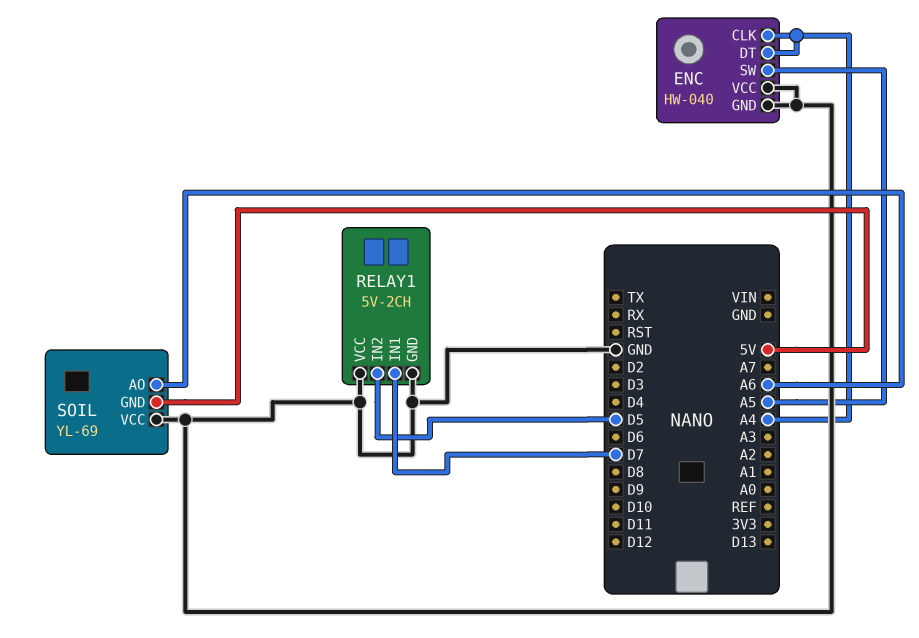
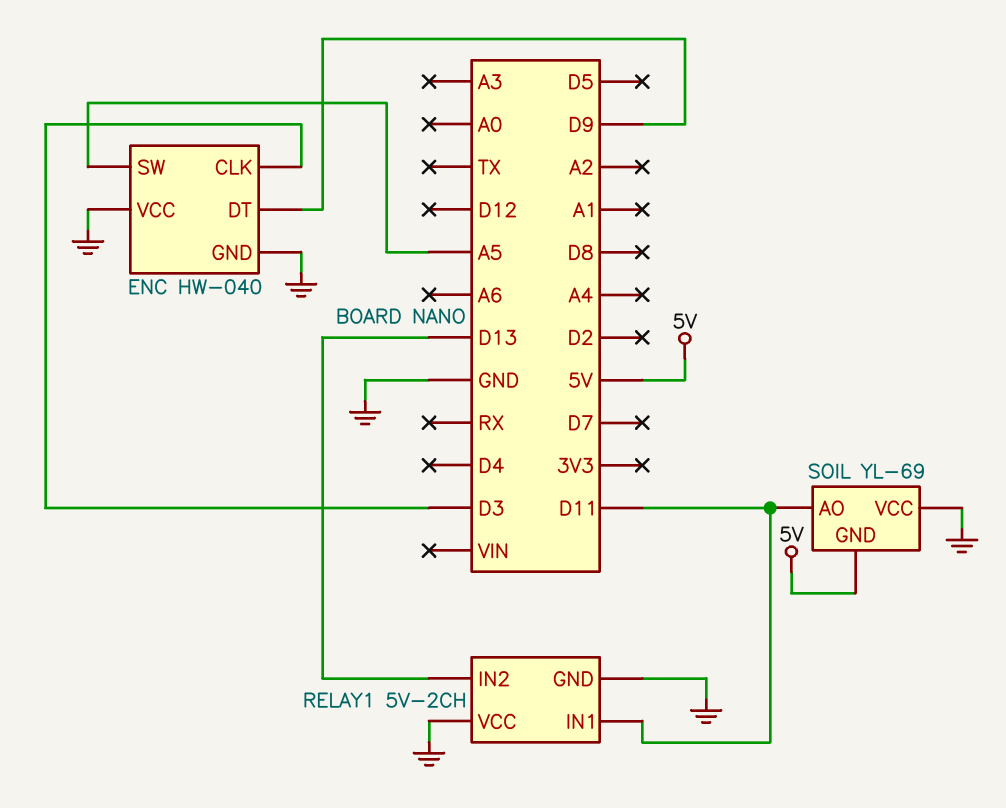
ENC pin CLK: A4 -> D3
ENC pin DT: A4 -> D9
RELAY1 pin IN1: D7 -> D11
RELAY1 pin IN2: D5 -> D13
SOIL pin AO: A6 -> D11

